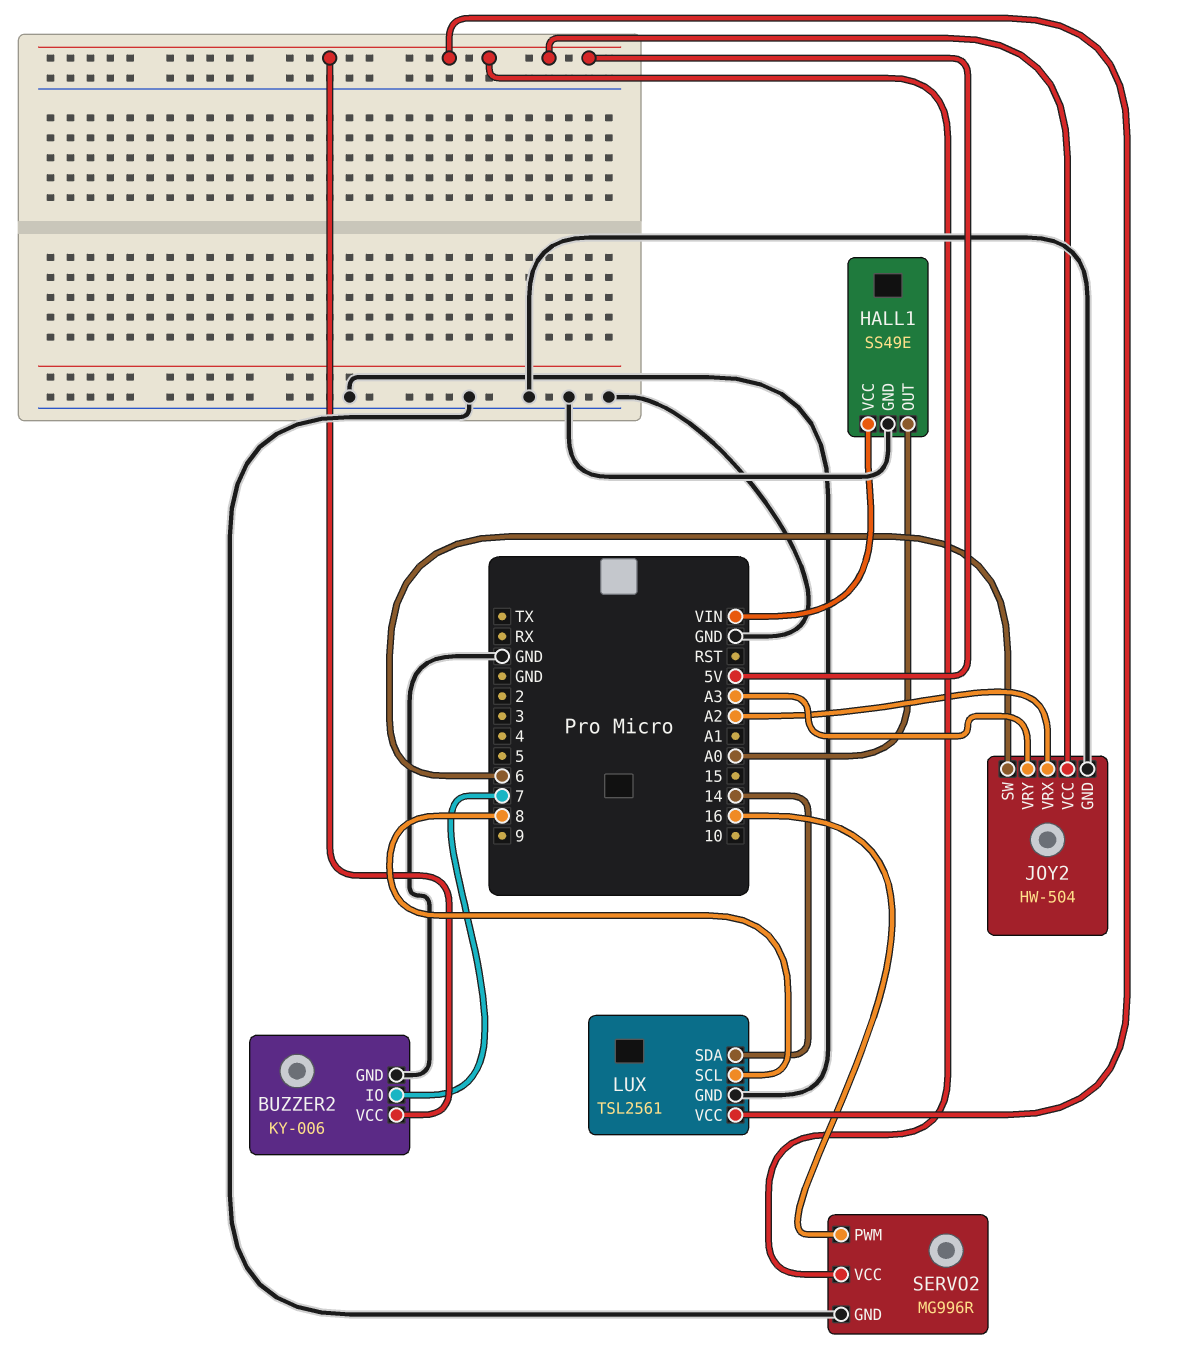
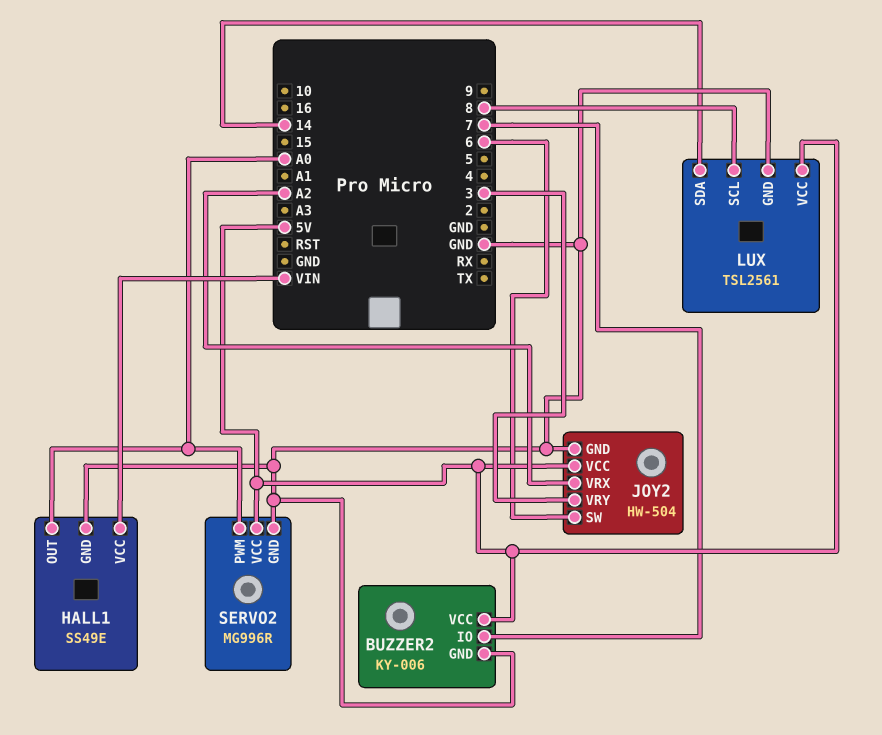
JOY2 pin VRY: A3 -> 3
SERVO2 pin PWM: 16 -> A0

